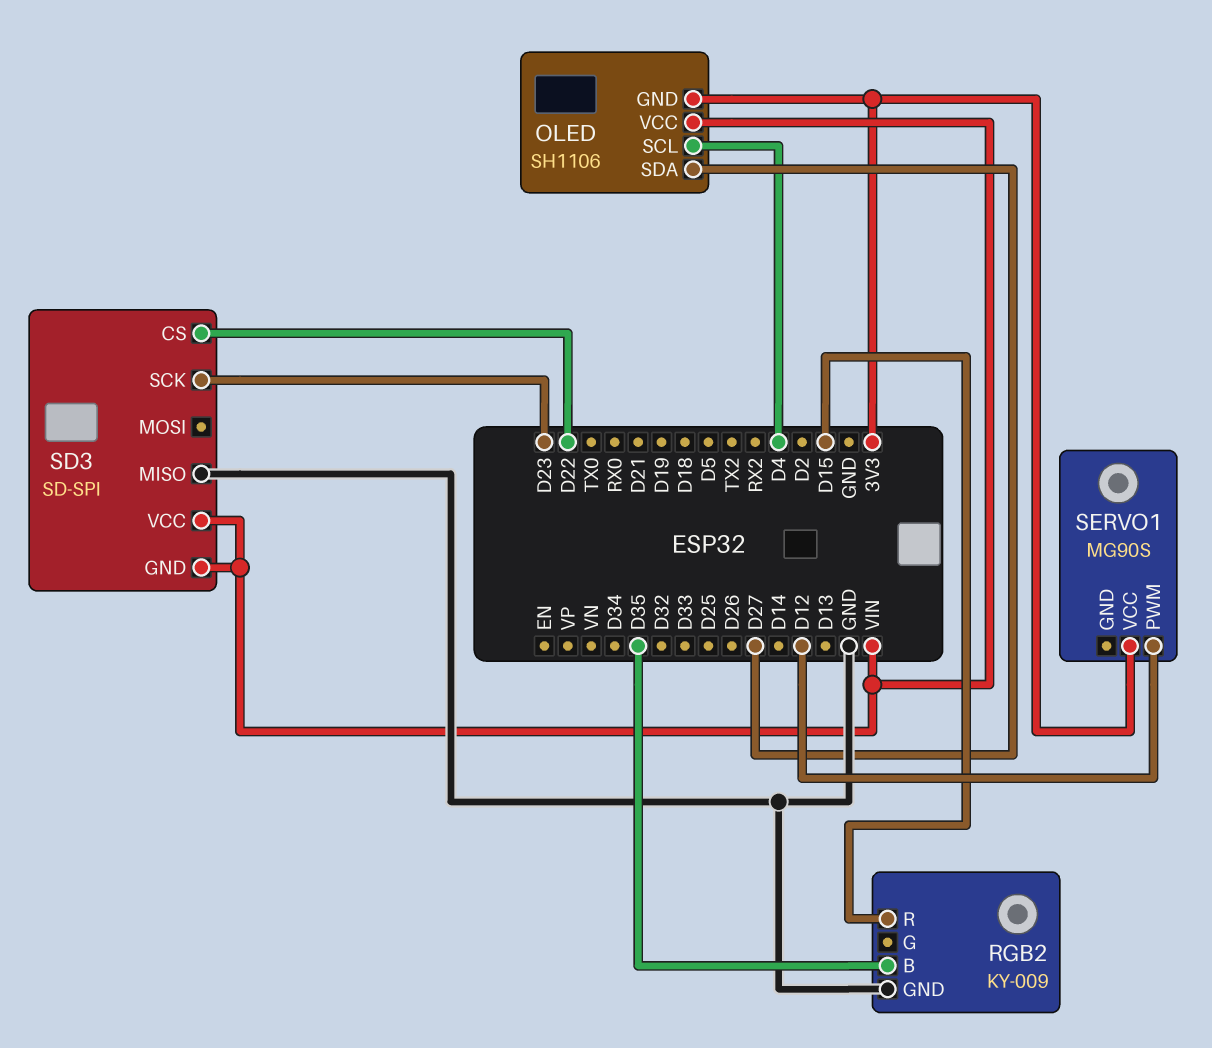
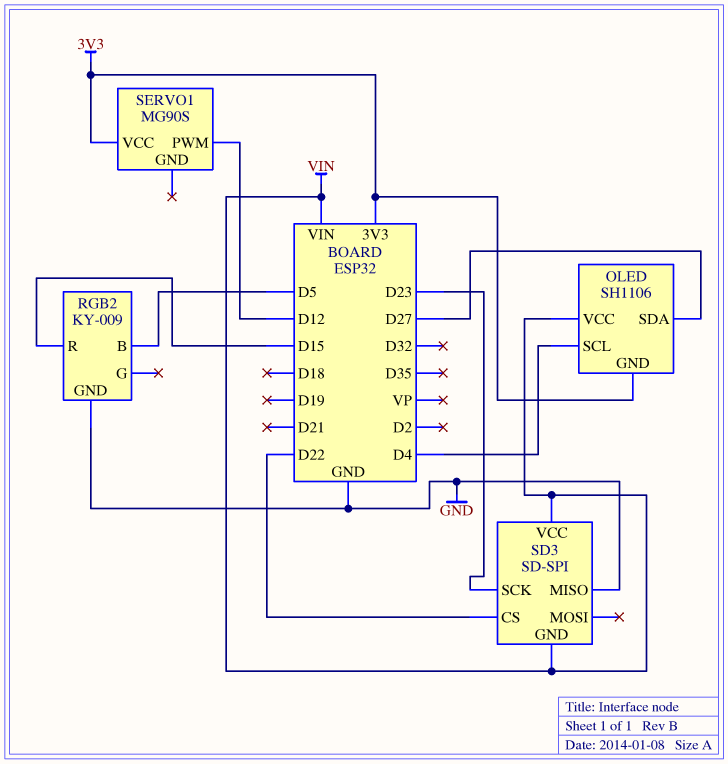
RGB2 pin B: D35 -> D5

